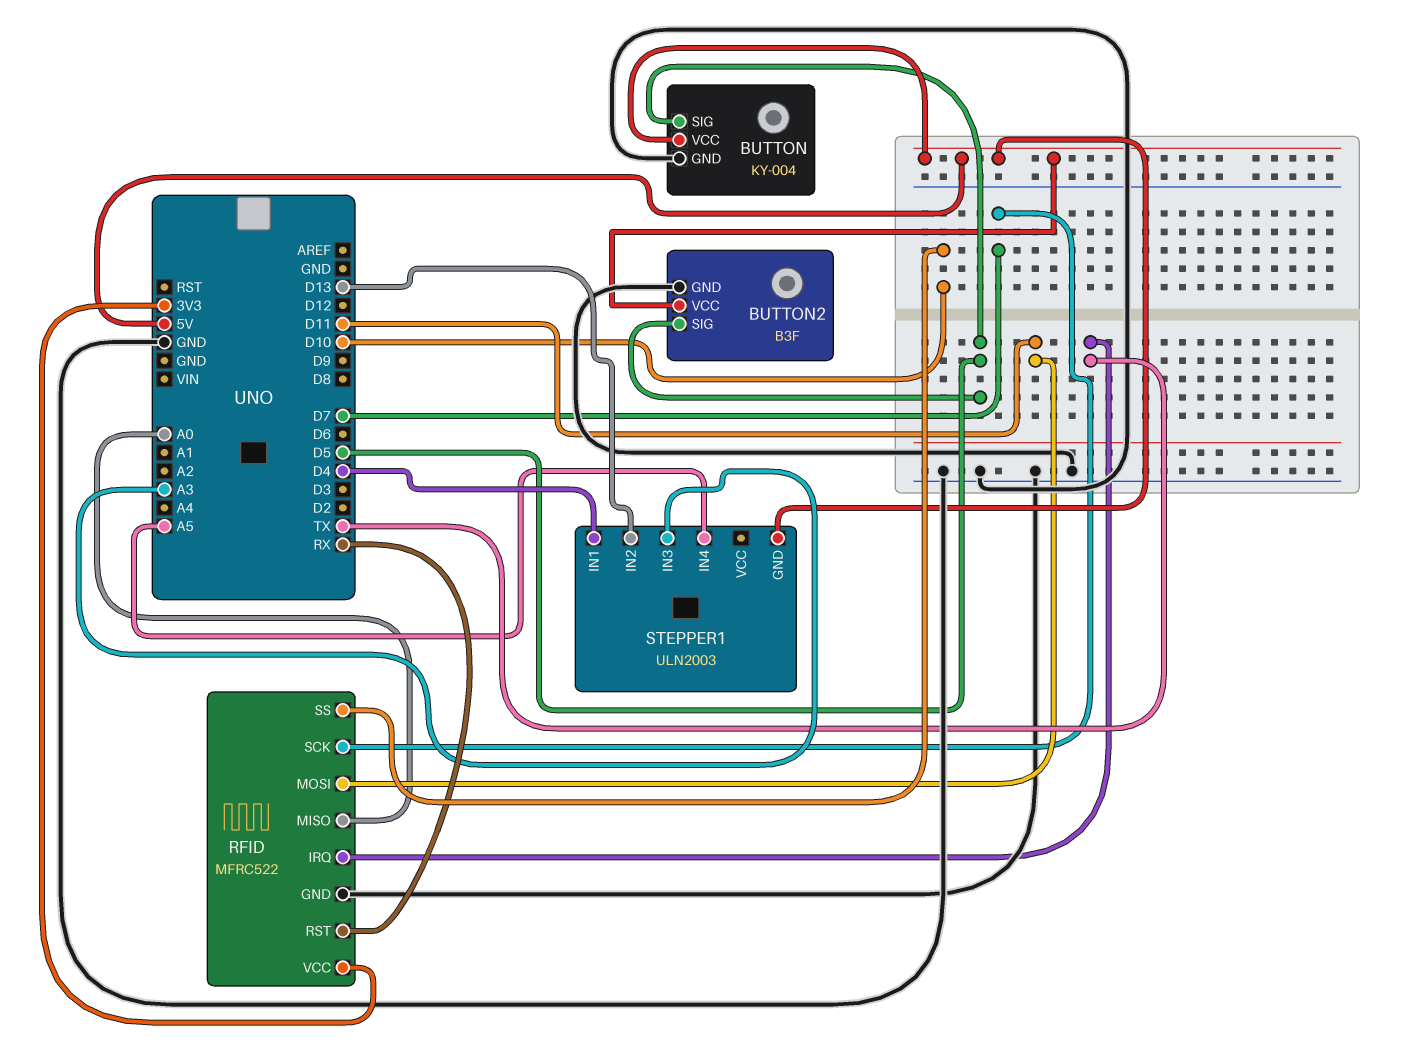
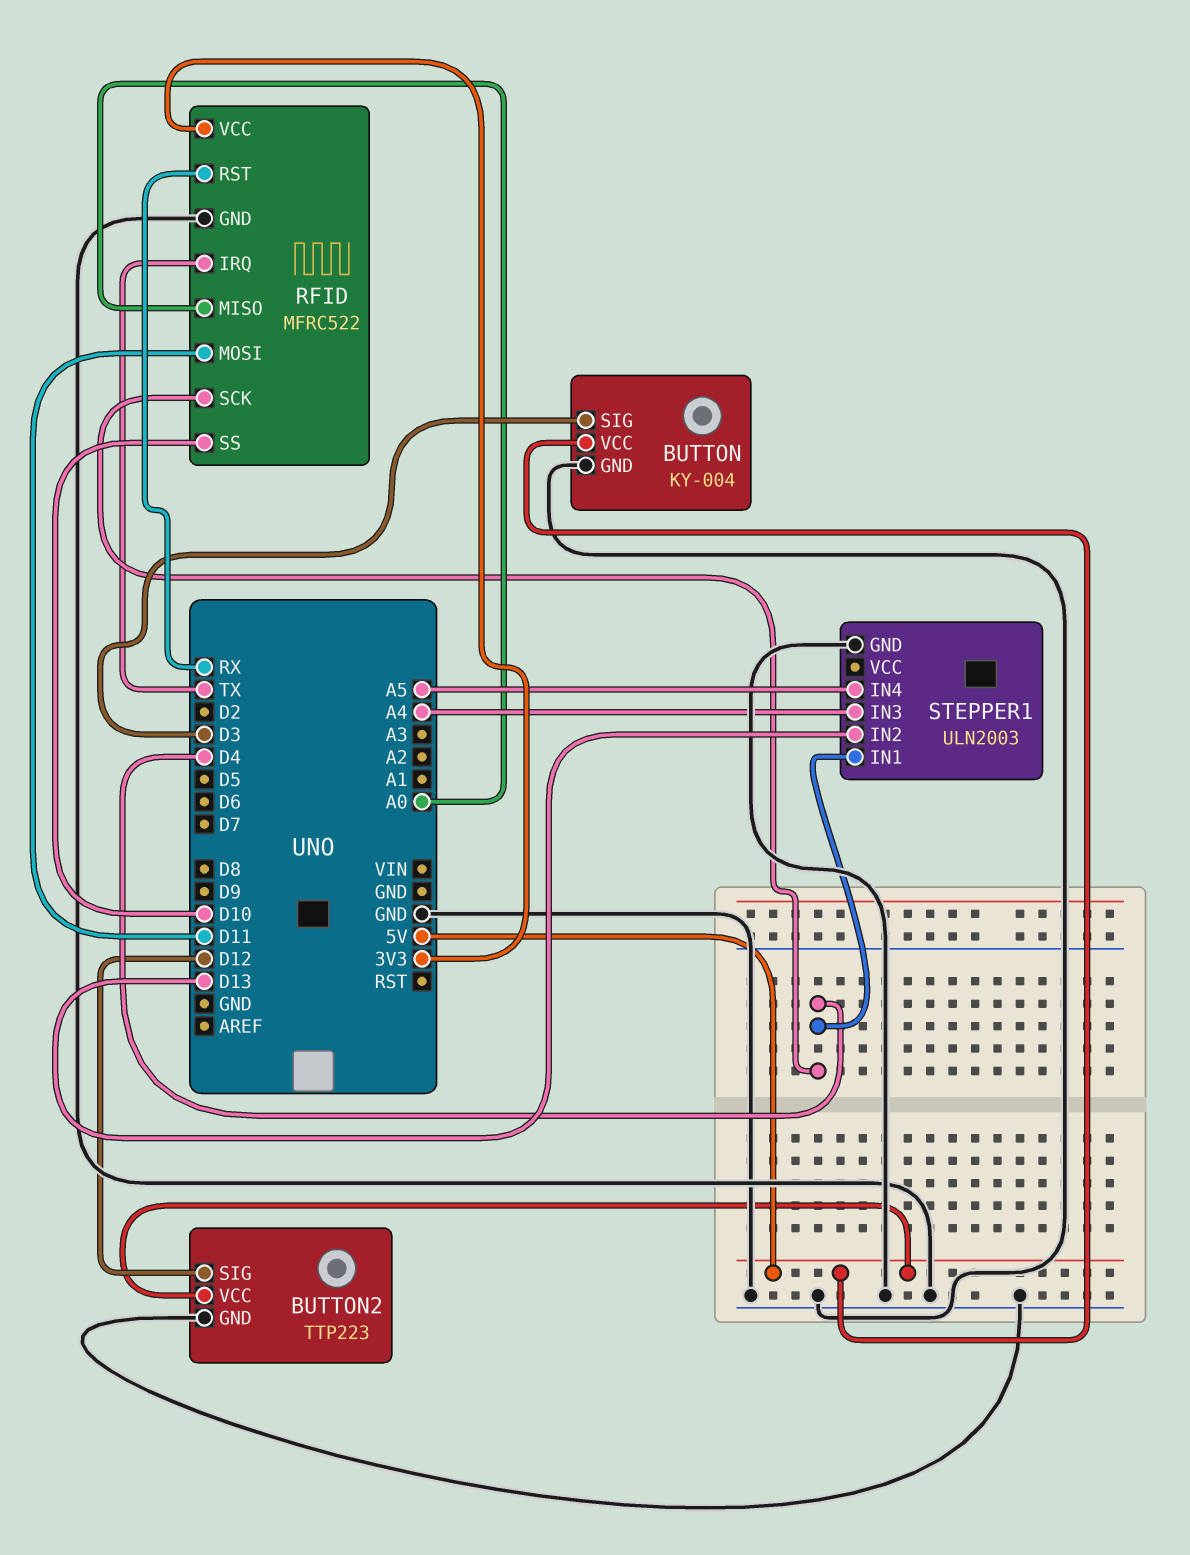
BUTTON pin SIG: D5 -> D3
BUTTON2: B3F -> TTP223
BUTTON2 pin SIG: D5 -> D12
RFID pin SCK: D7 -> D4
STEPPER1 pin GND: 5V -> GND
STEPPER1 pin IN3: A3 -> A4

